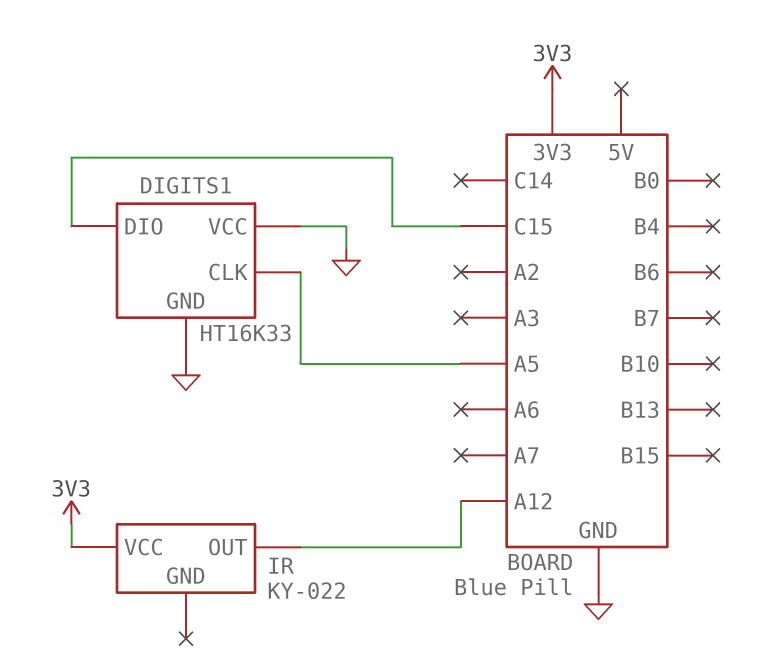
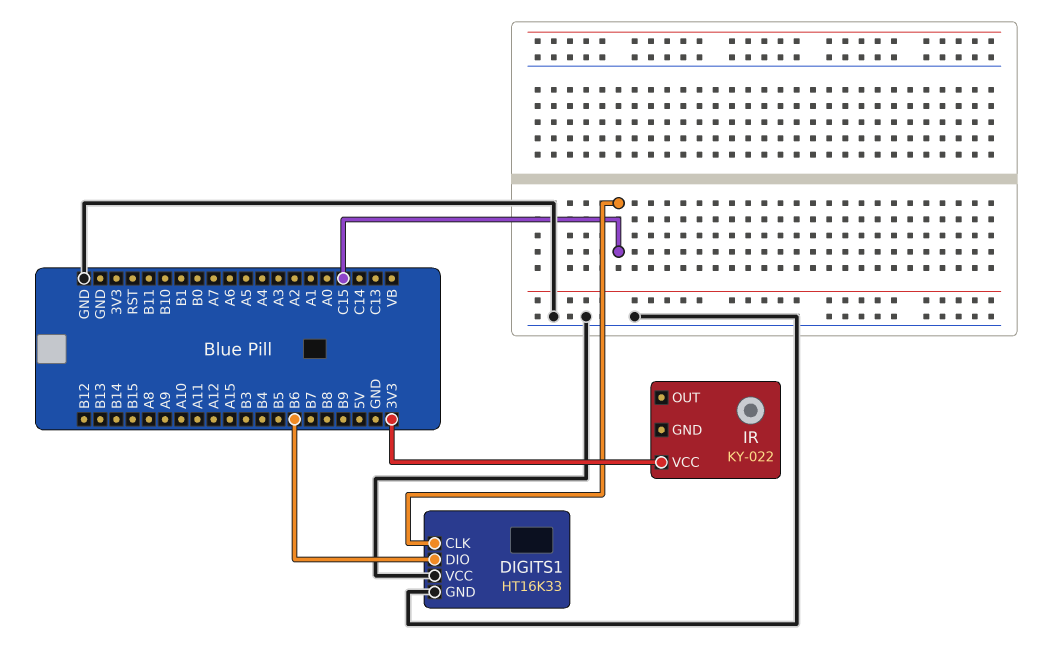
DIGITS1 pin CLK: A5 -> C15
DIGITS1 pin DIO: C15 -> B6
IR pin OUT: A12 -> none

